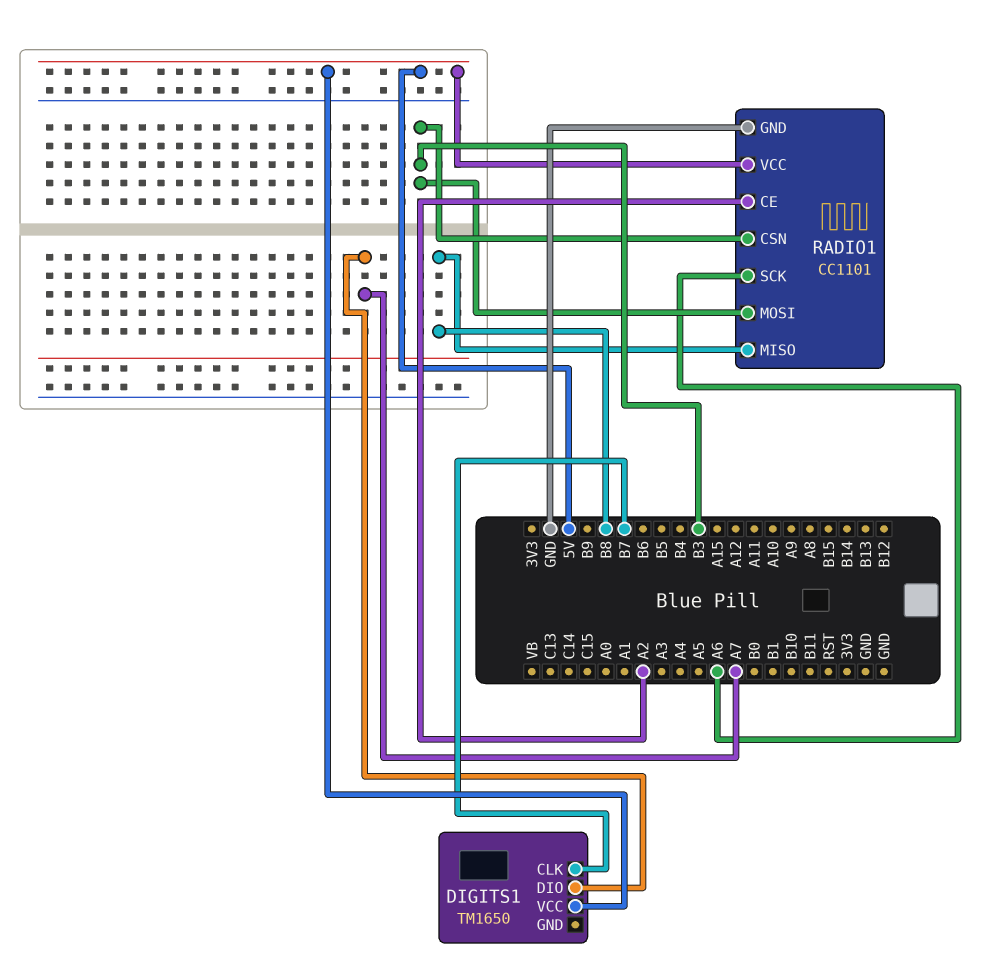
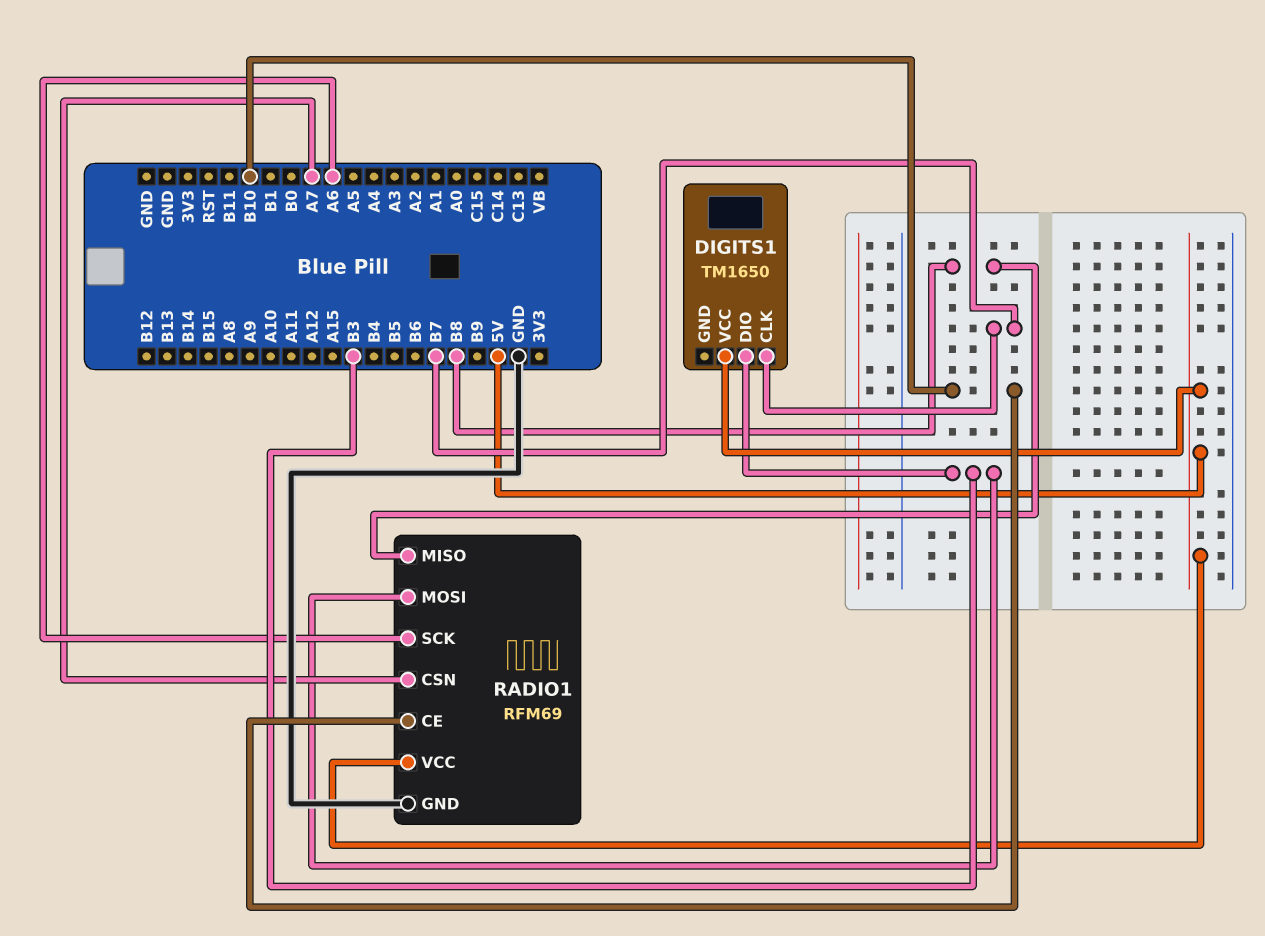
DIGITS1 pin DIO: A7 -> B3
RADIO1: CC1101 -> RFM69
RADIO1 pin CE: A2 -> B10
RADIO1 pin CSN: B3 -> A7

